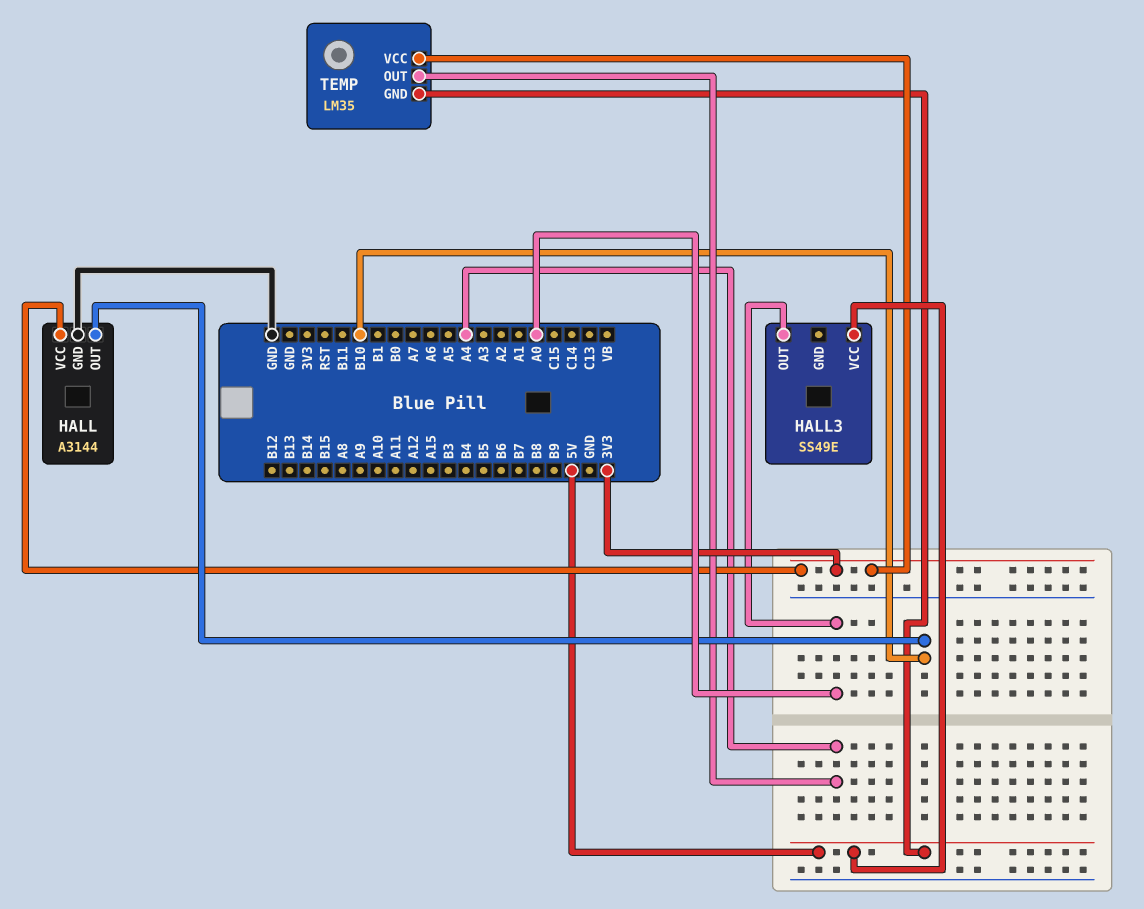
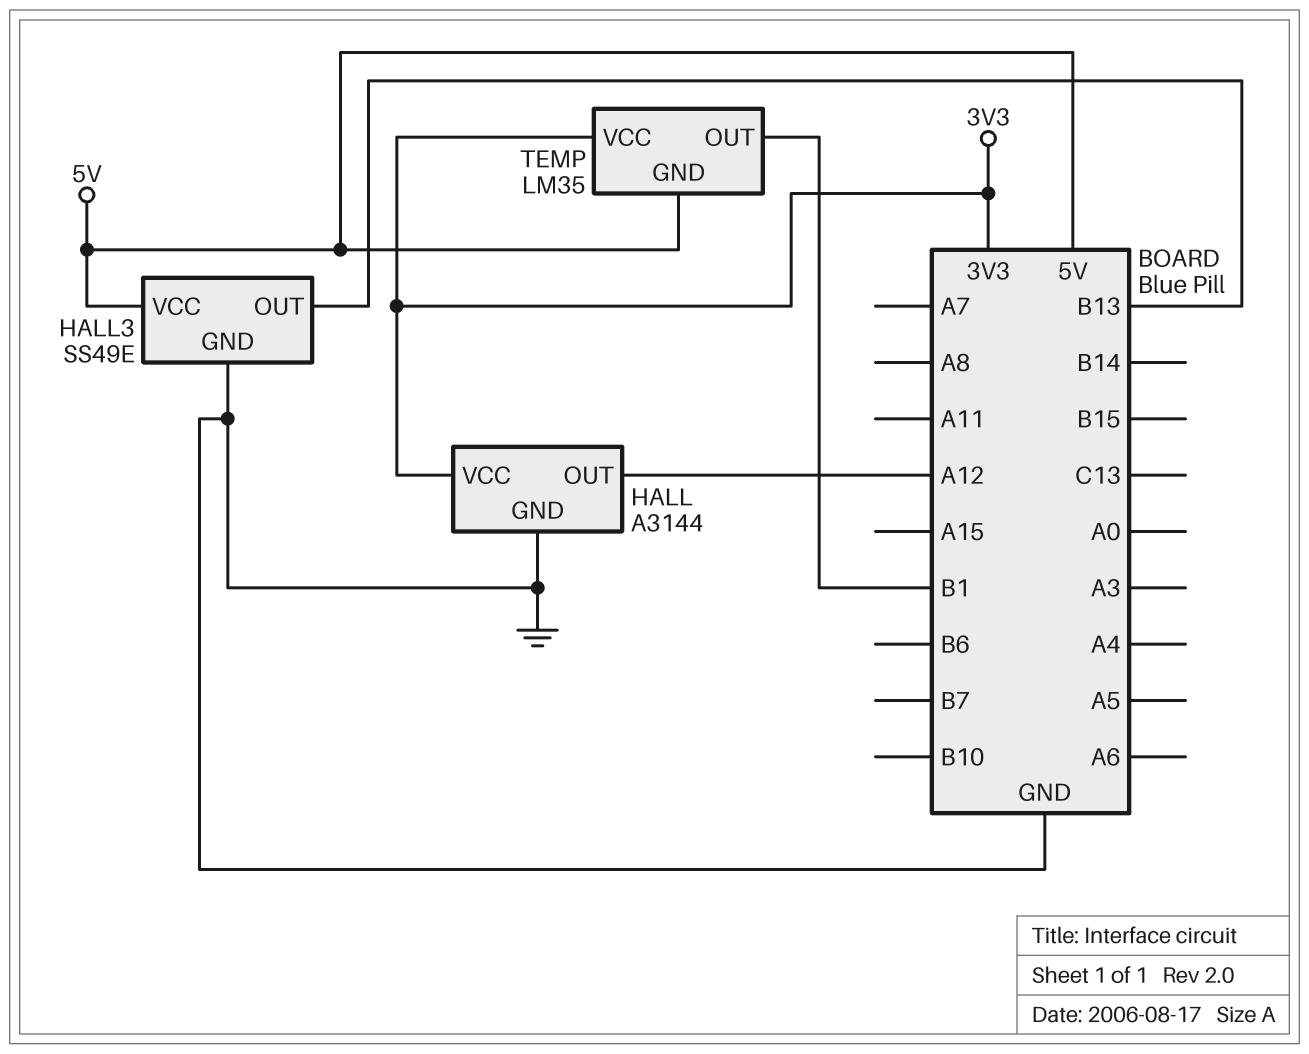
HALL pin OUT: B10 -> A12
HALL3 pin GND: none -> GND
HALL3 pin OUT: A0 -> B13
TEMP pin OUT: A4 -> B1

